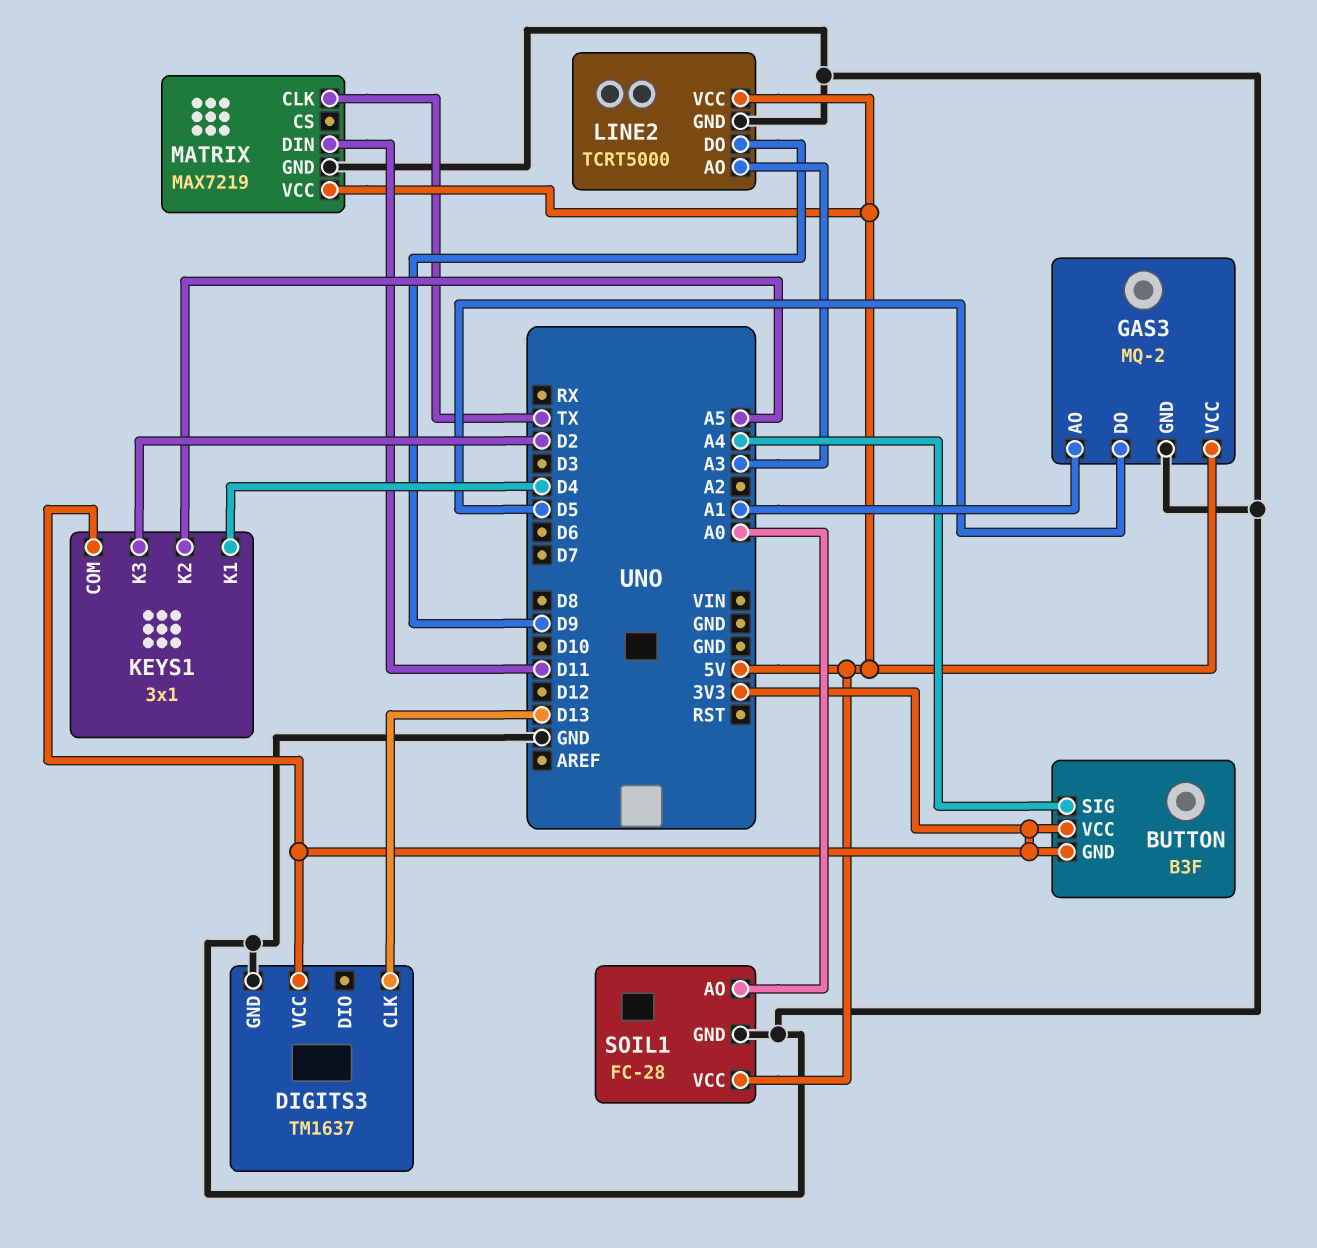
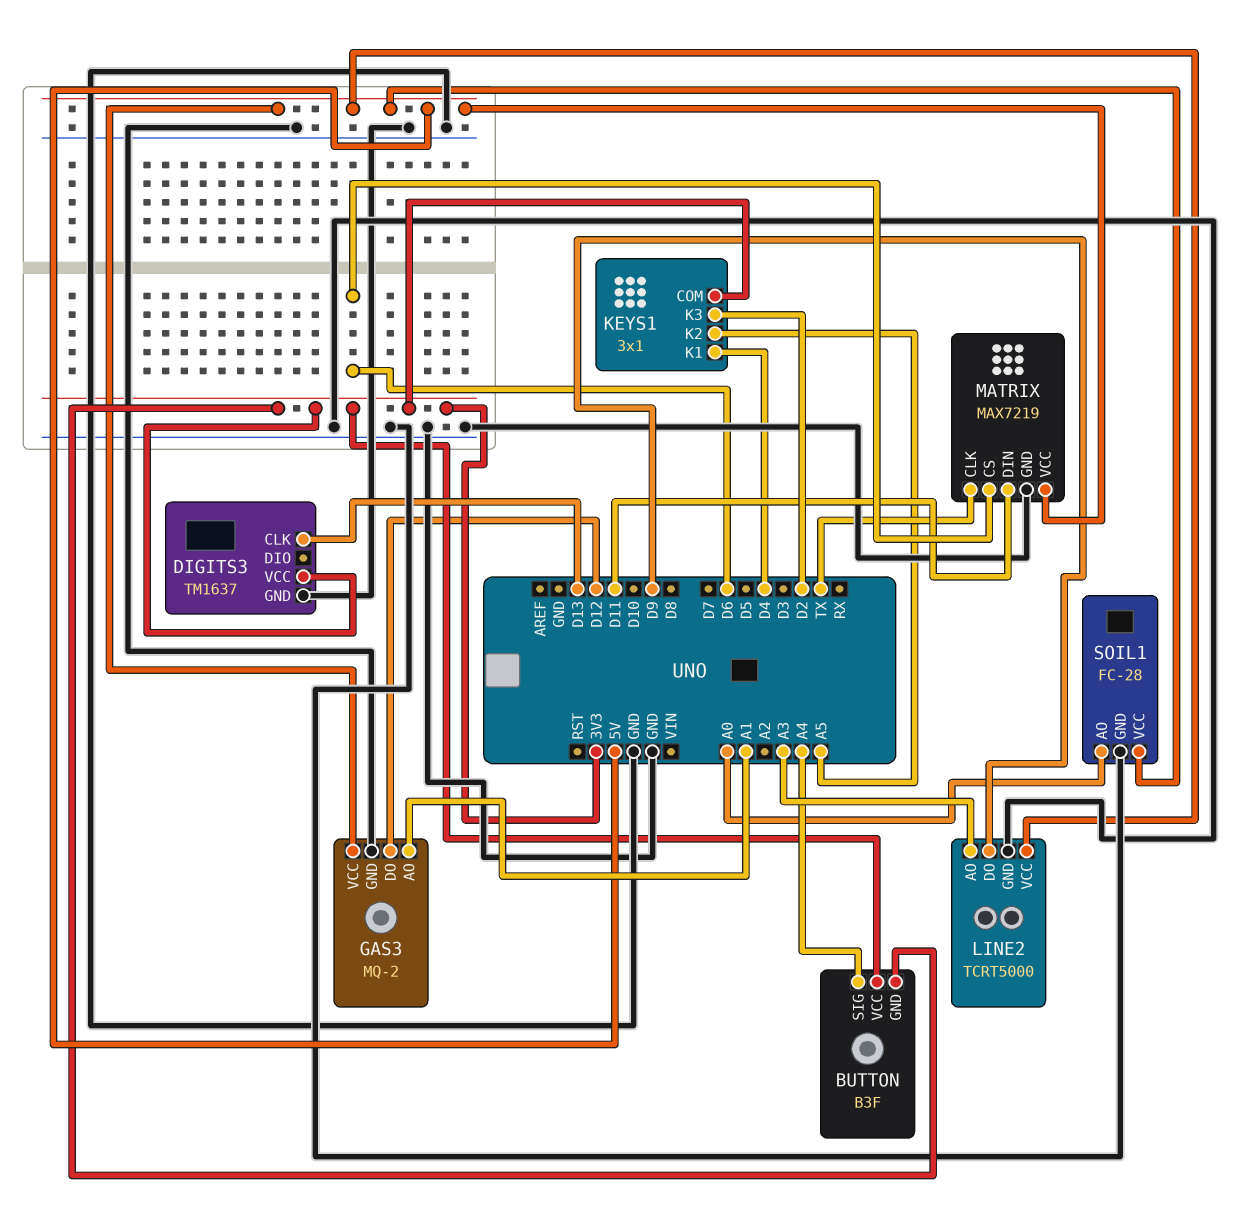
GAS3 pin DO: D5 -> D12
MATRIX pin CS: none -> D6

